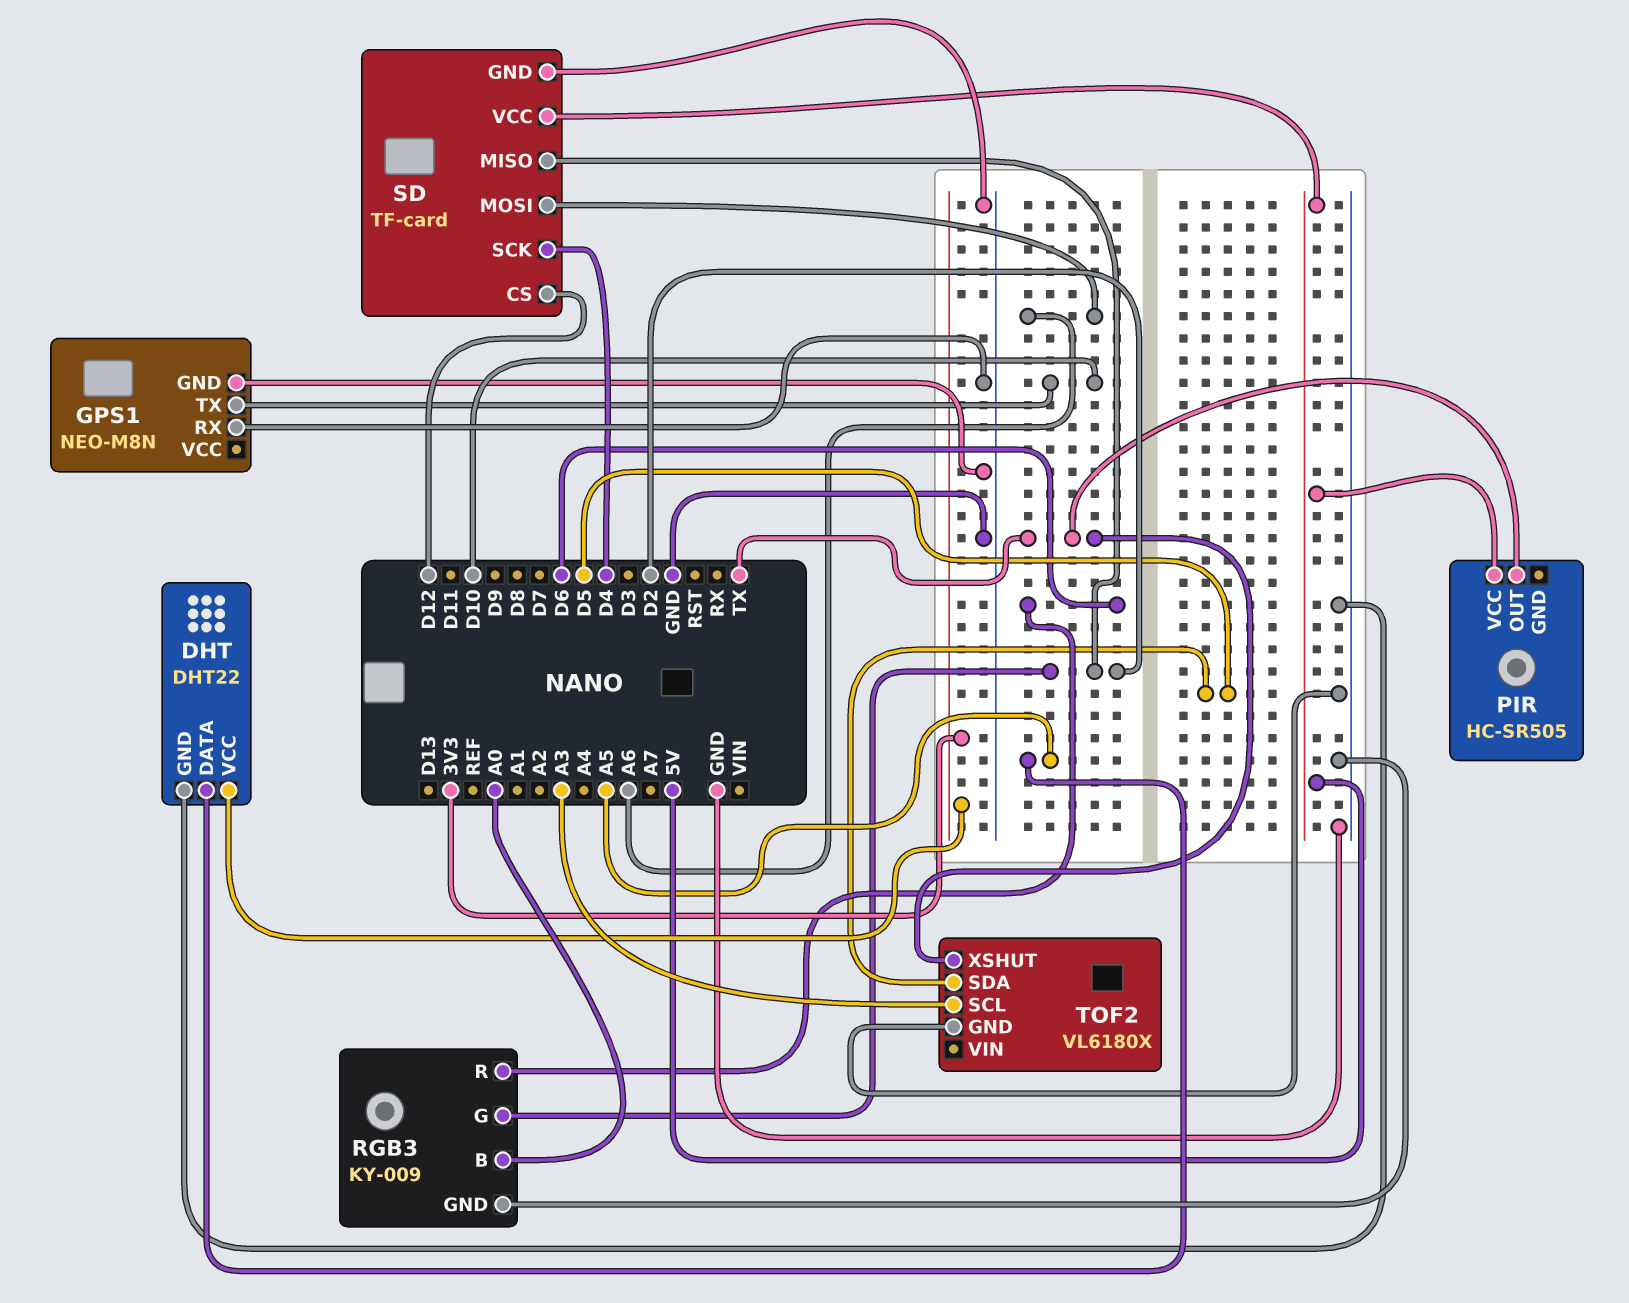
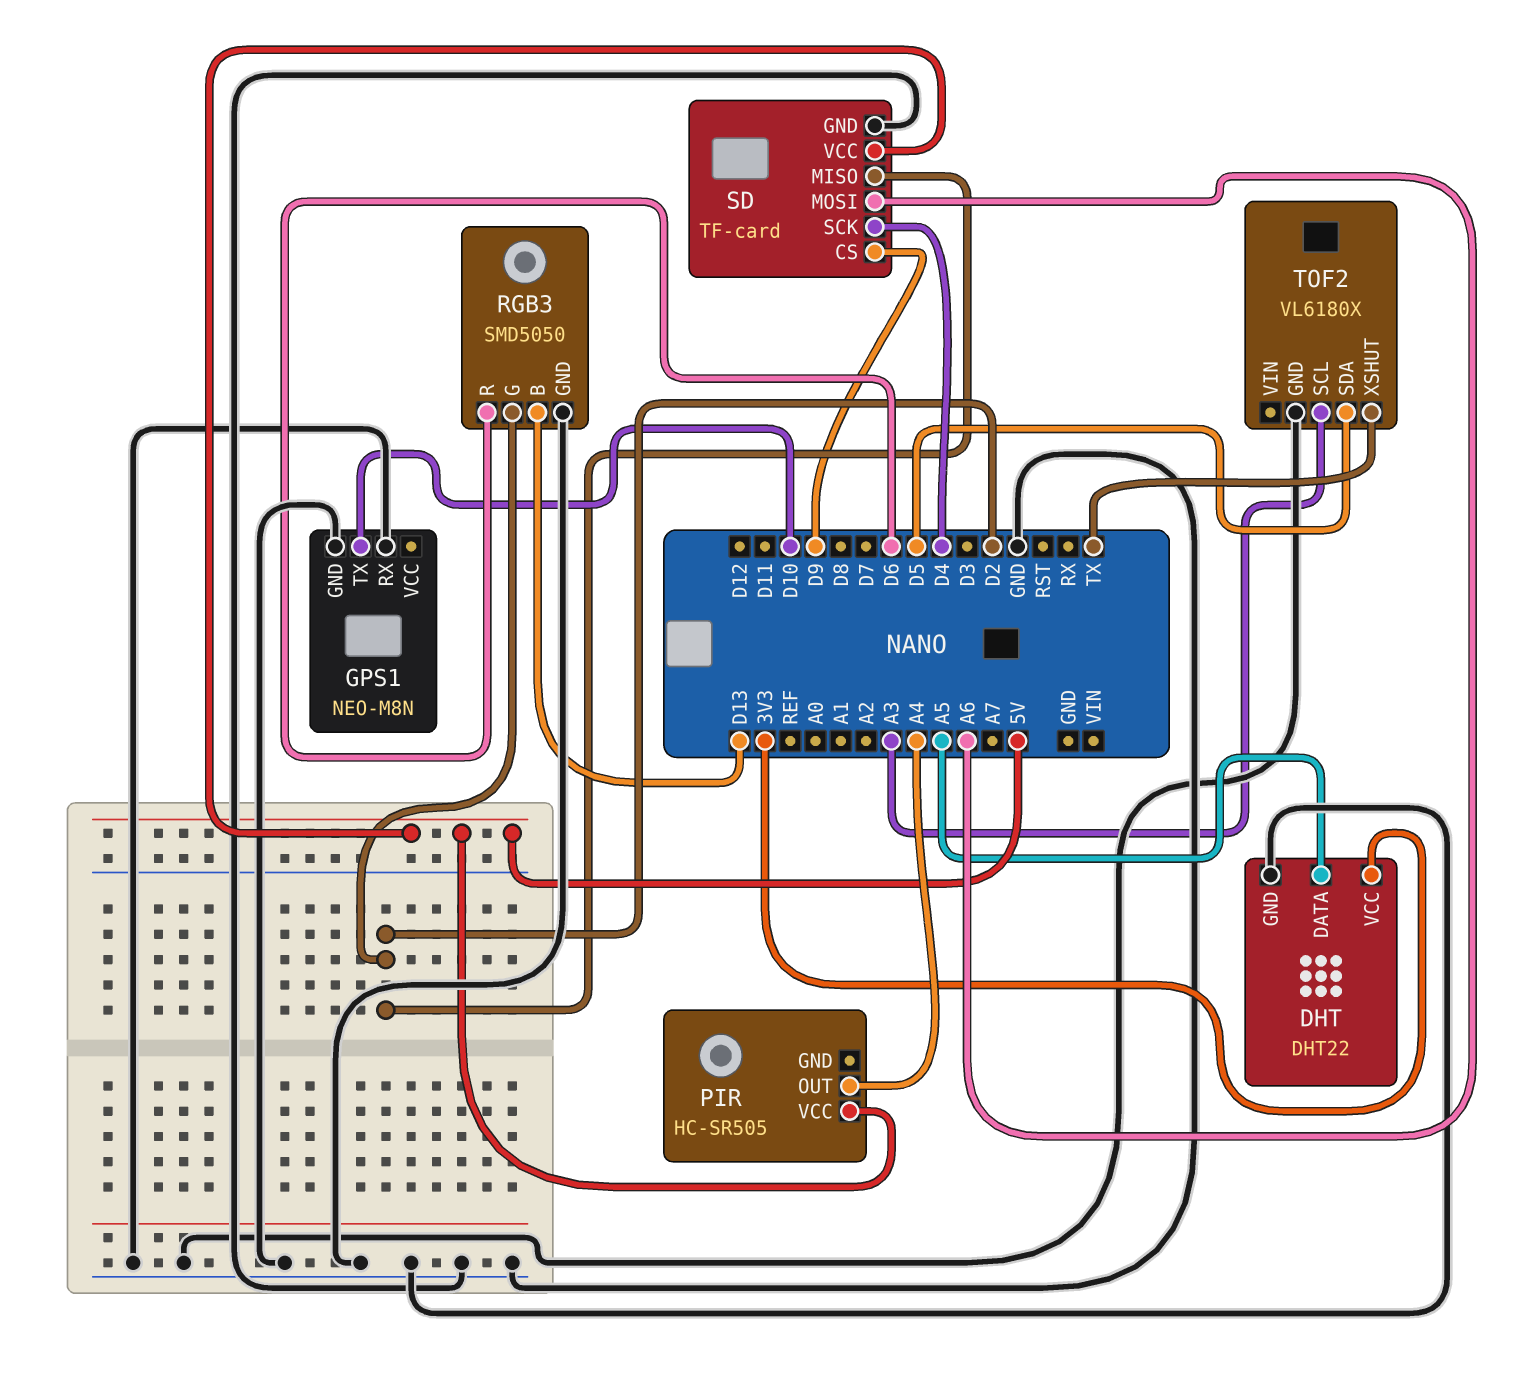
PIR pin OUT: TX -> A4
RGB3: KY-009 -> SMD5050
RGB3 pin B: A0 -> D13
SD pin CS: D12 -> D9

